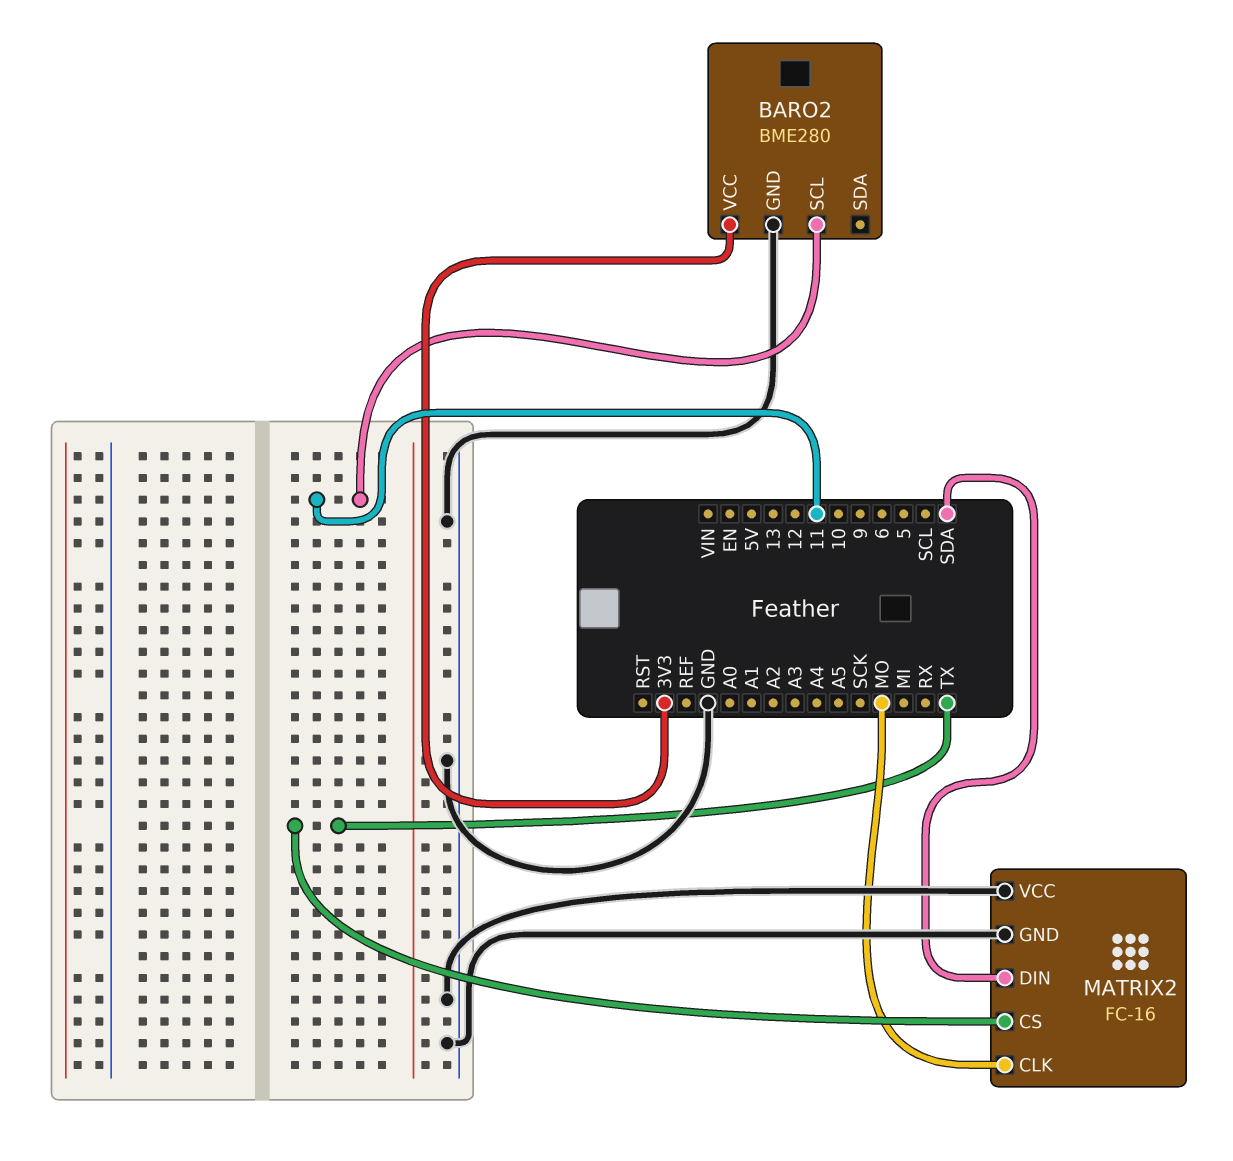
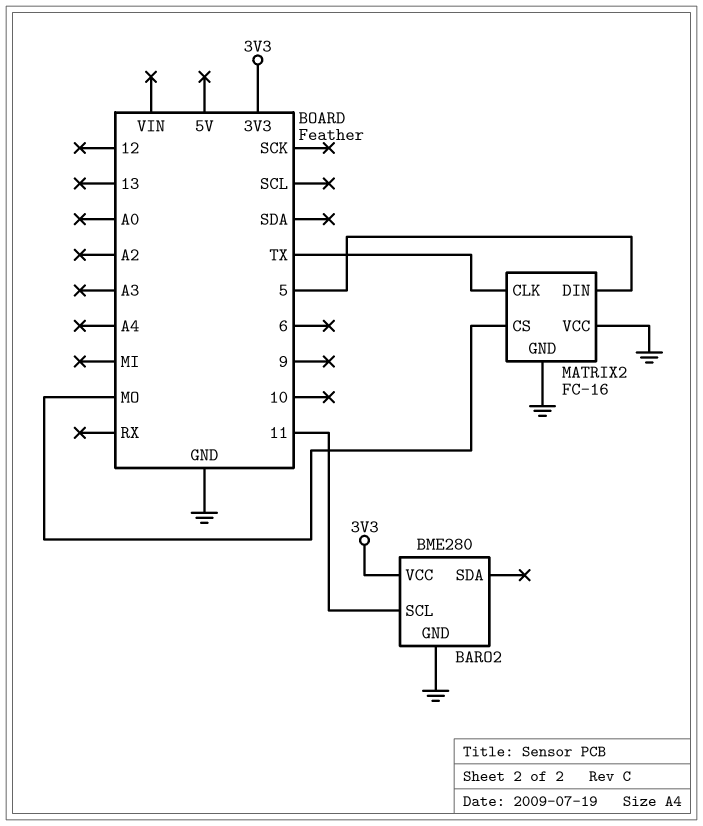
MATRIX2 pin CLK: MO -> TX
MATRIX2 pin CS: TX -> MO
MATRIX2 pin DIN: SDA -> 5

